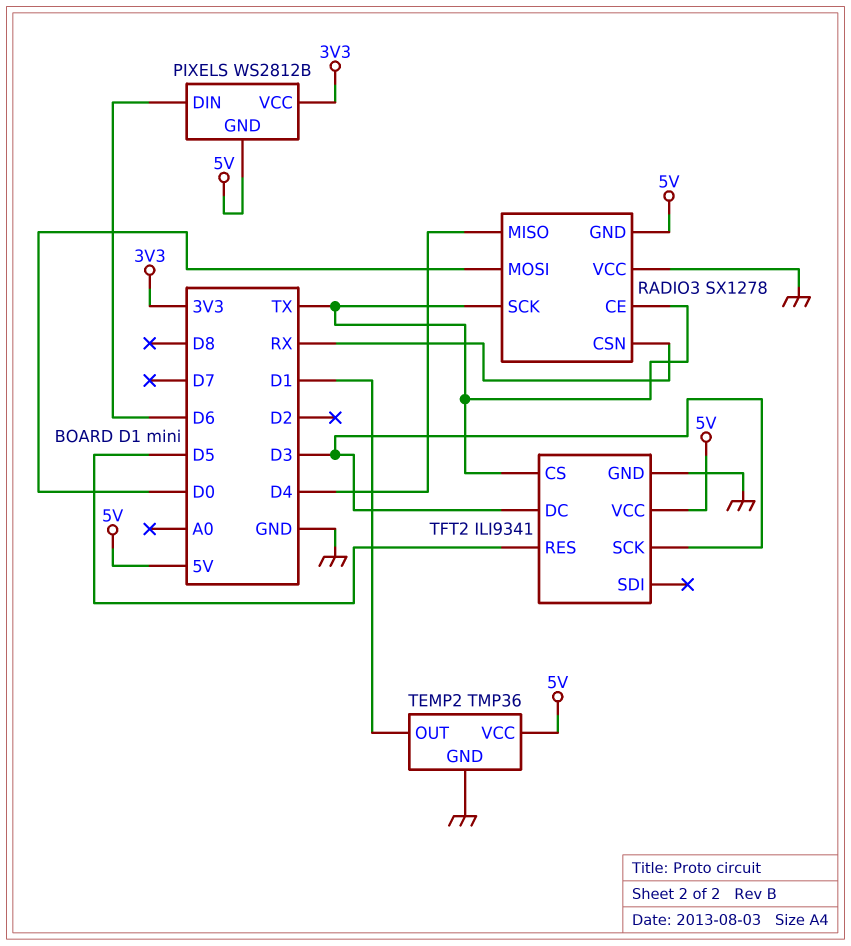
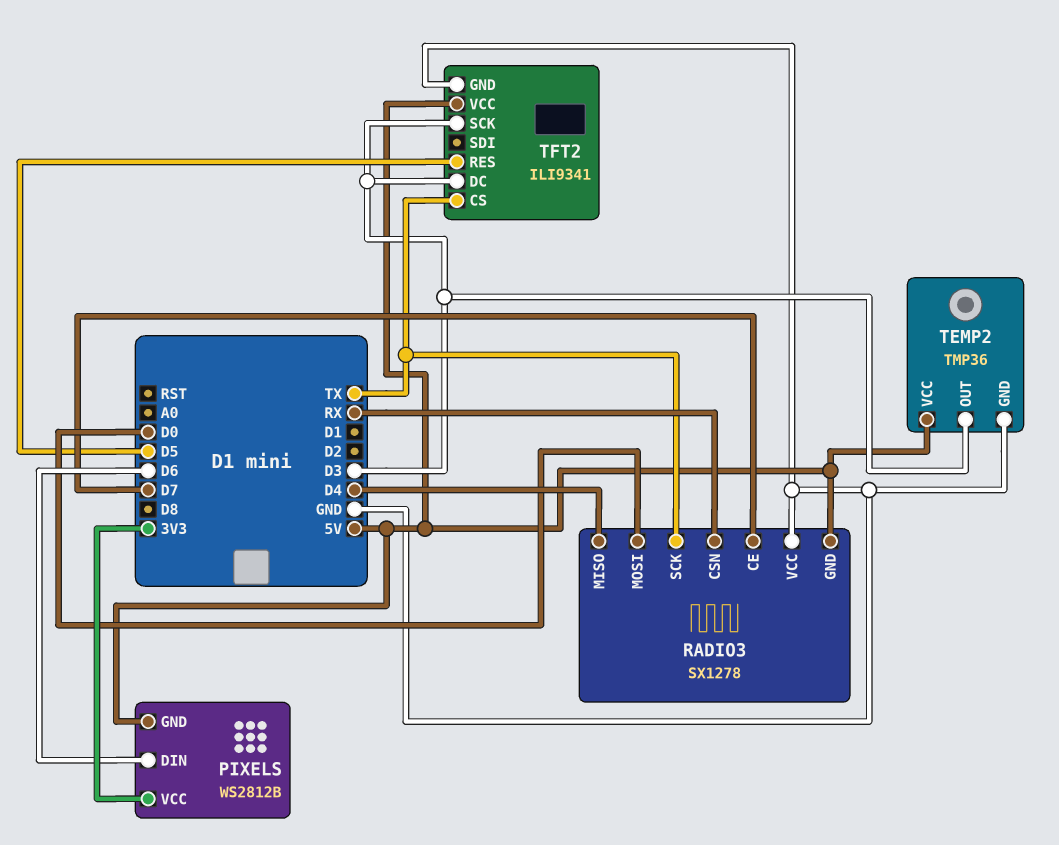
RADIO3 pin CE: TX -> D7
TEMP2 pin OUT: D1 -> D3

